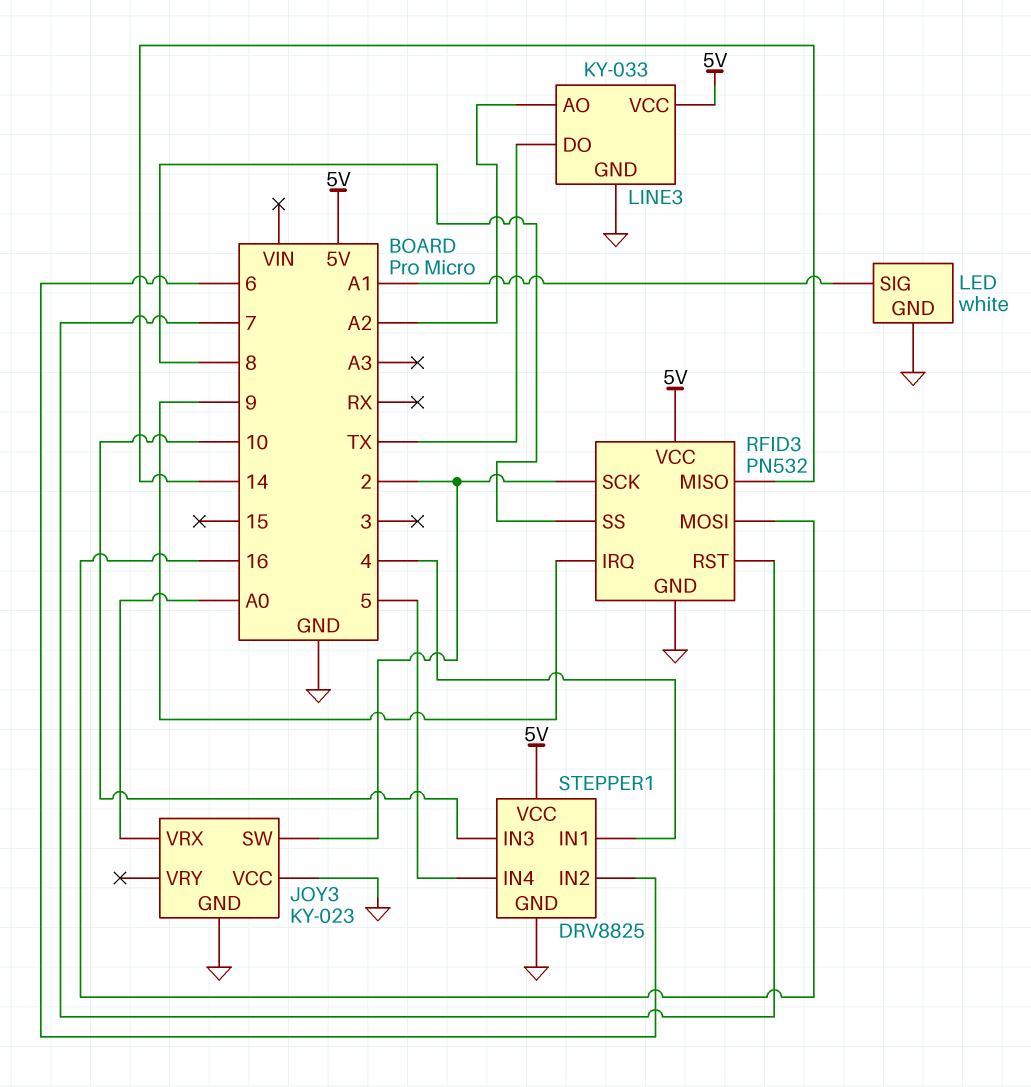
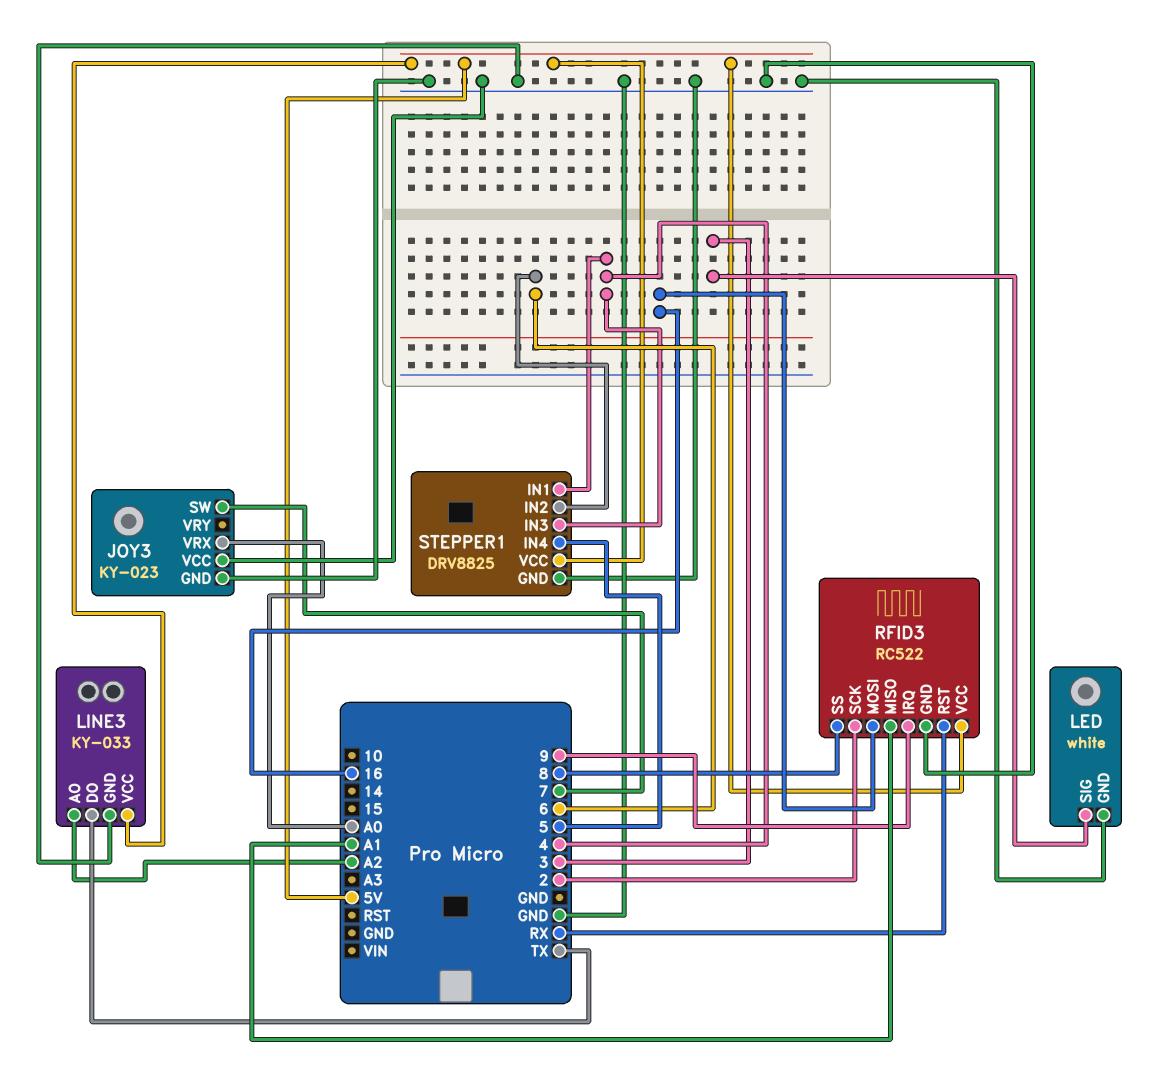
JOY3 pin SW: 2 -> 7
LED pin SIG: A1 -> 3
RFID3: PN532 -> RC522
RFID3 pin MISO: 14 -> A1
RFID3 pin RST: 7 -> RX
STEPPER1 pin IN3: 10 -> 4

